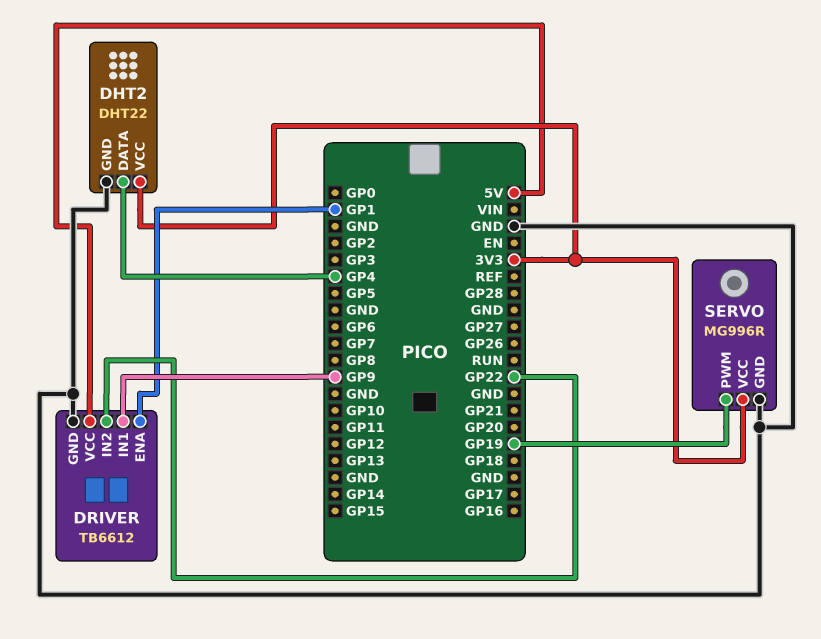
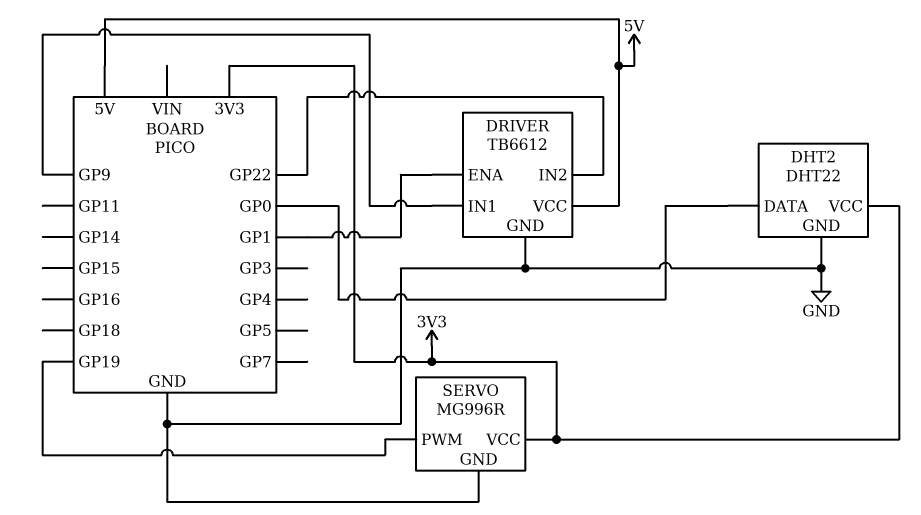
DHT2 pin DATA: GP4 -> GP0

